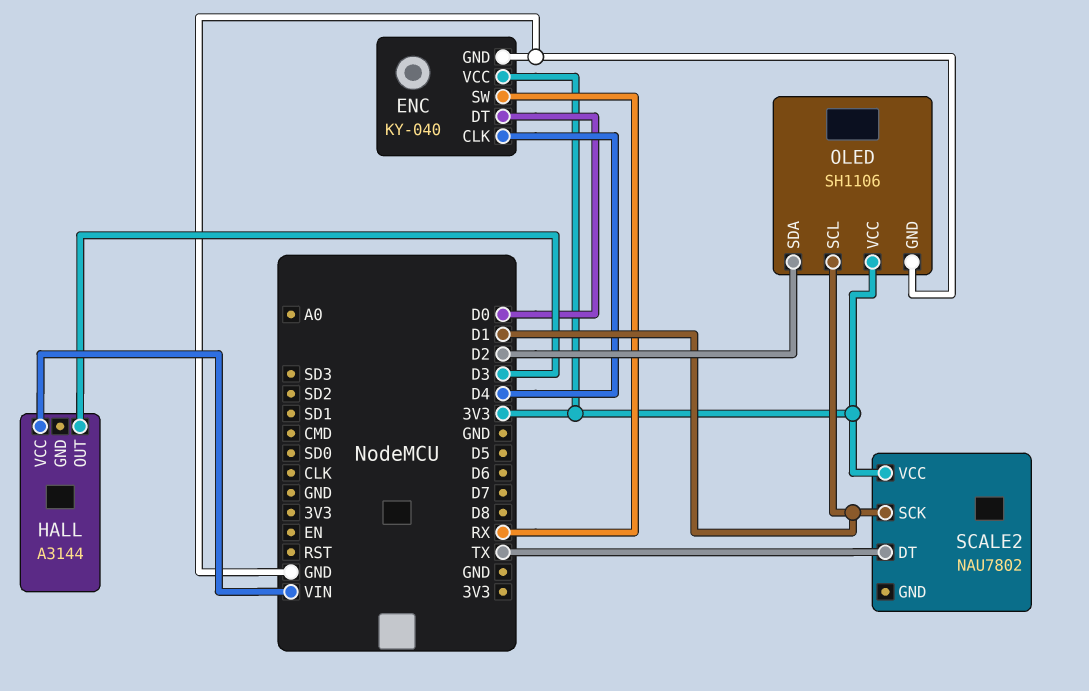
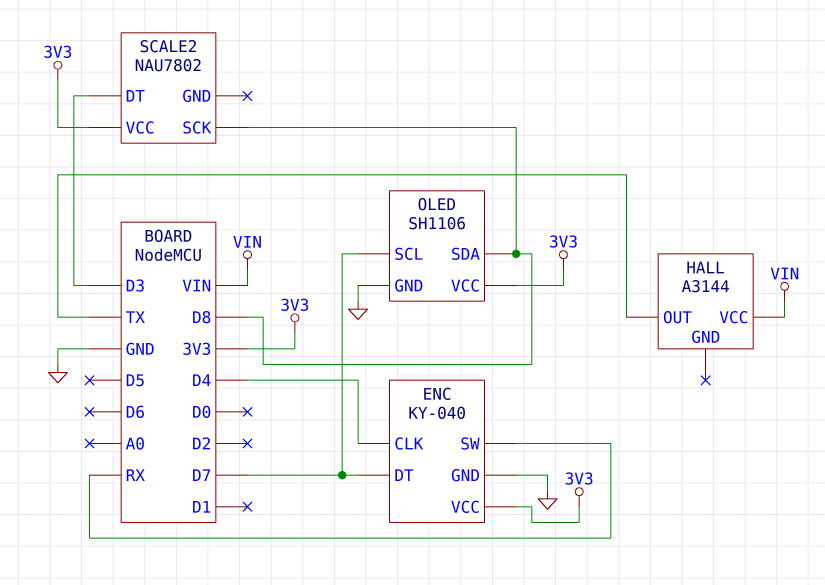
ENC pin DT: D0 -> D7
HALL pin OUT: D3 -> TX
OLED pin SCL: D1 -> D7
OLED pin SDA: D2 -> D8
SCALE2 pin DT: TX -> D3
SCALE2 pin SCK: D1 -> D8

